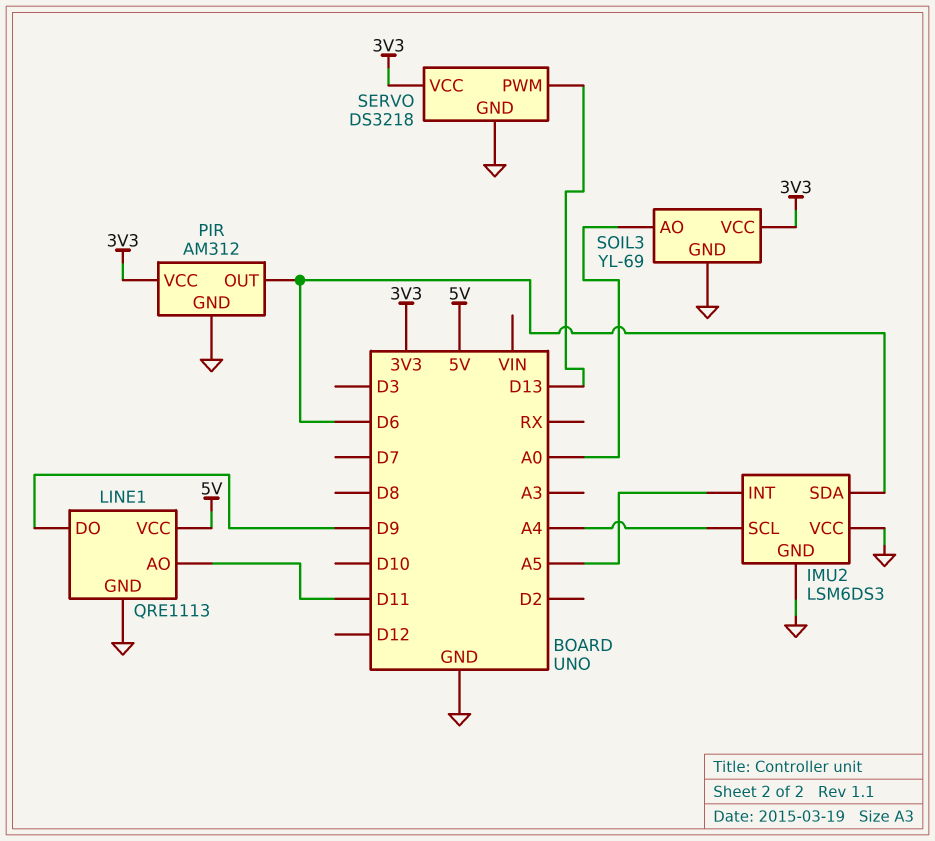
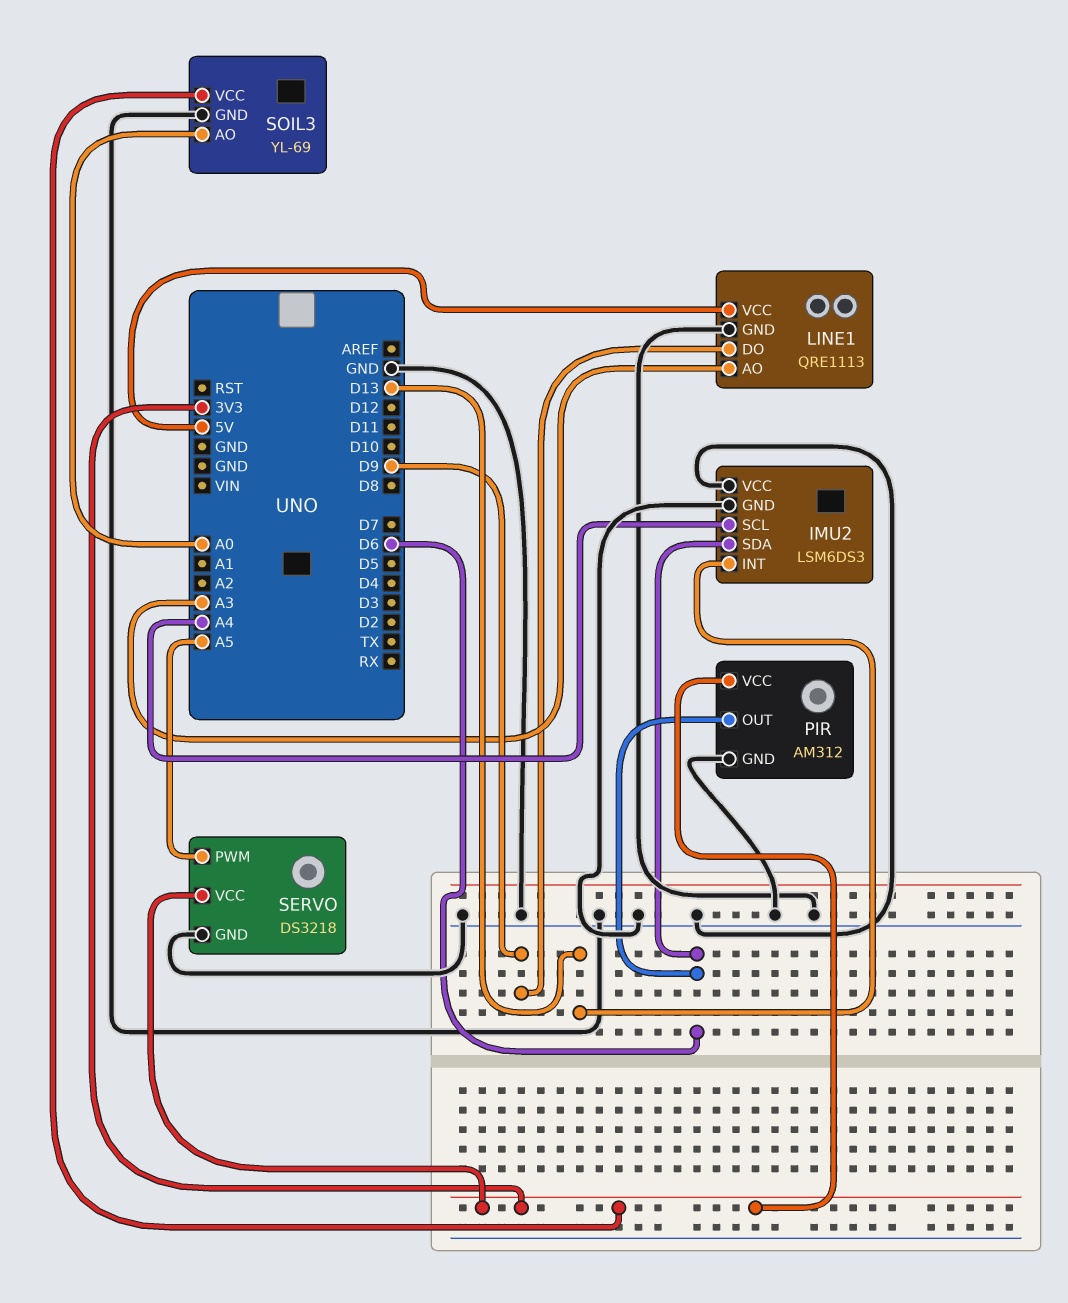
IMU2 pin INT: A5 -> D13
LINE1 pin AO: D11 -> A3
SERVO pin PWM: D13 -> A5

